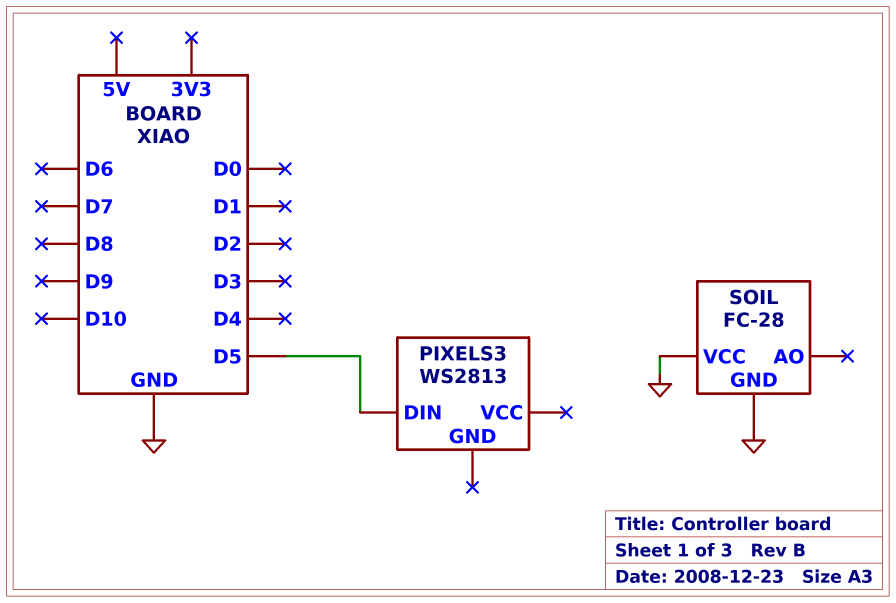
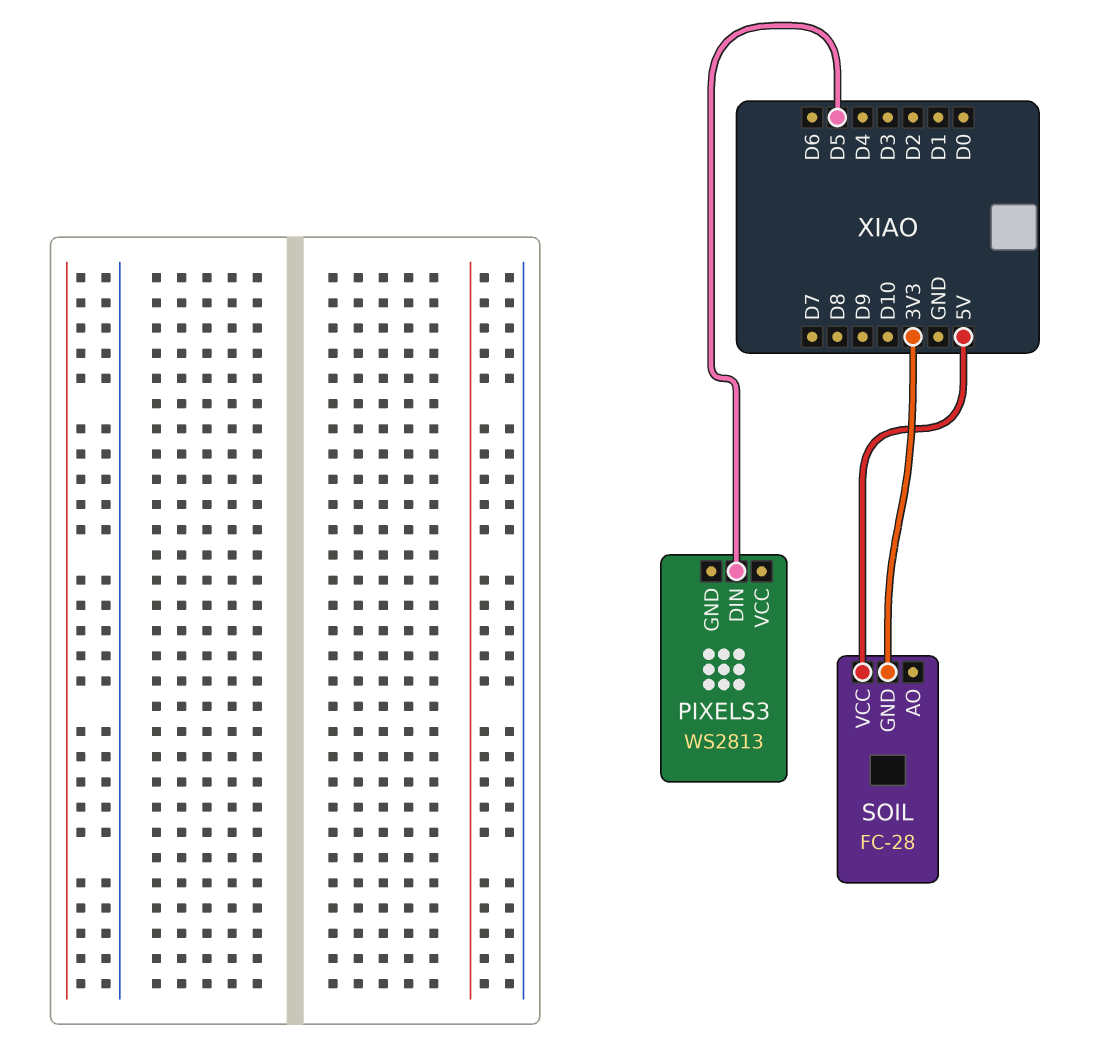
SOIL pin GND: GND -> 3V3
SOIL pin VCC: GND -> 5V

